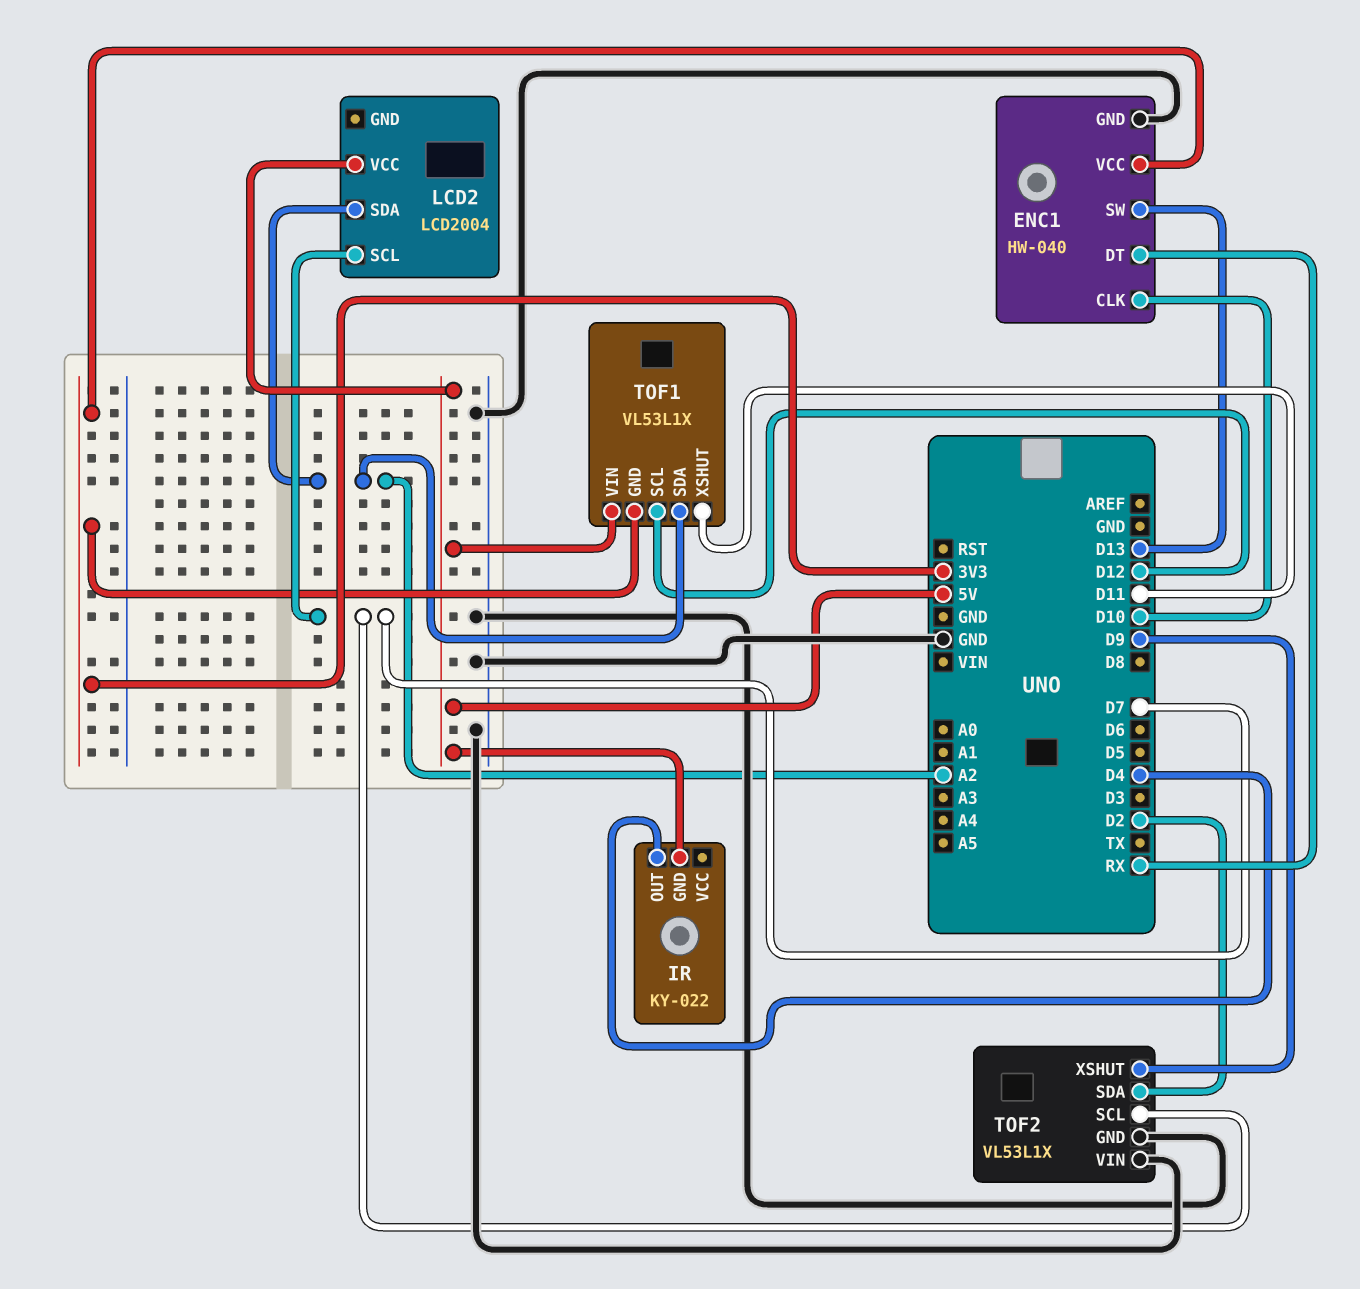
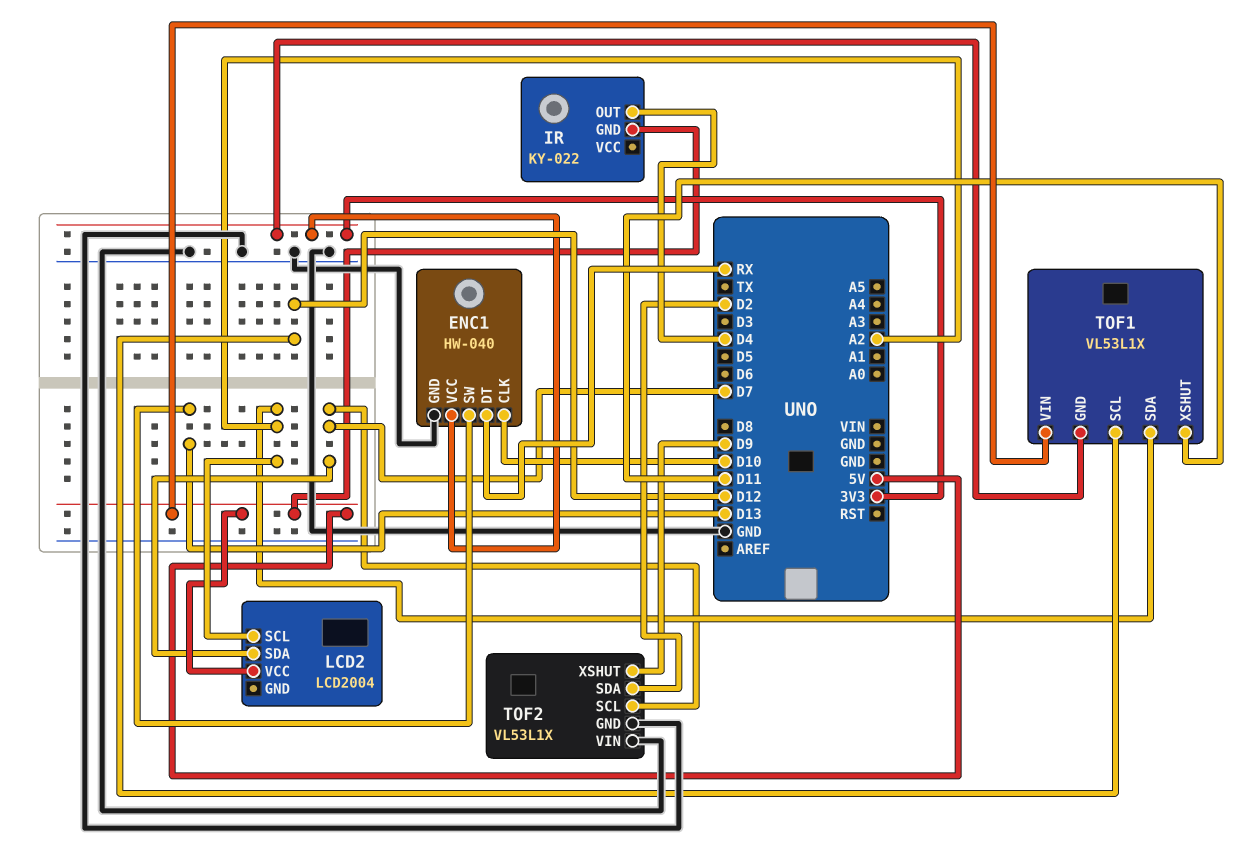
LCD2 pin SCL: D7 -> A2
LCD2 pin SDA: A2 -> D7

